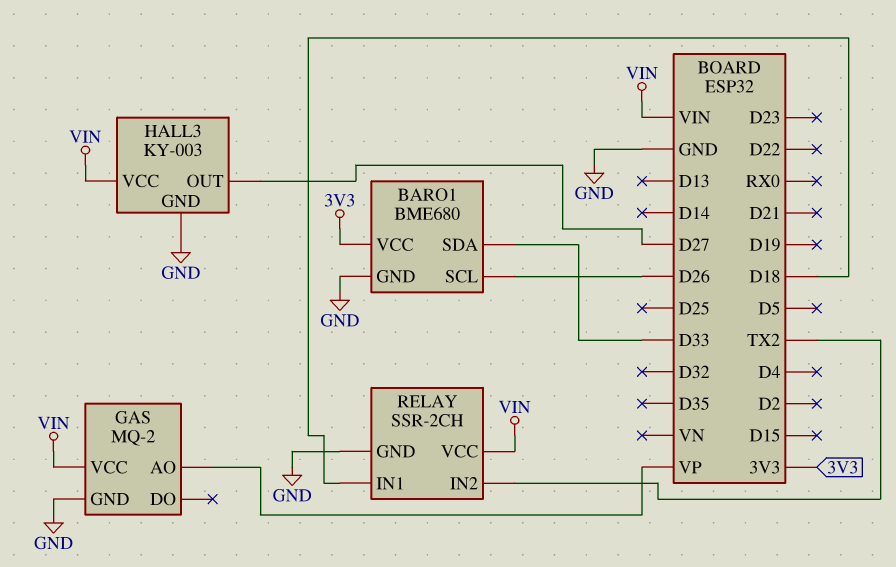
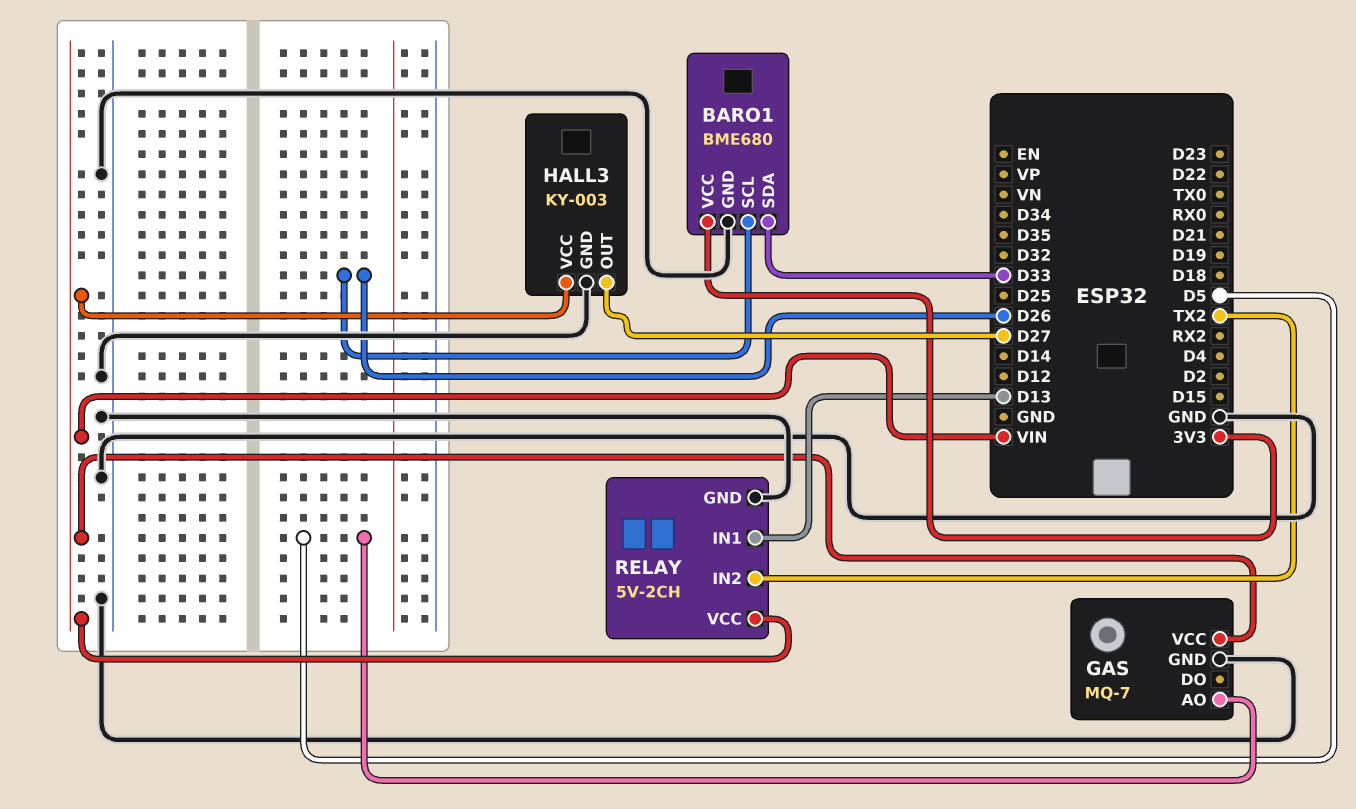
GAS: MQ-2 -> MQ-7
GAS pin AO: VP -> D5
RELAY: SSR-2CH -> 5V-2CH
RELAY pin IN1: D18 -> D13

